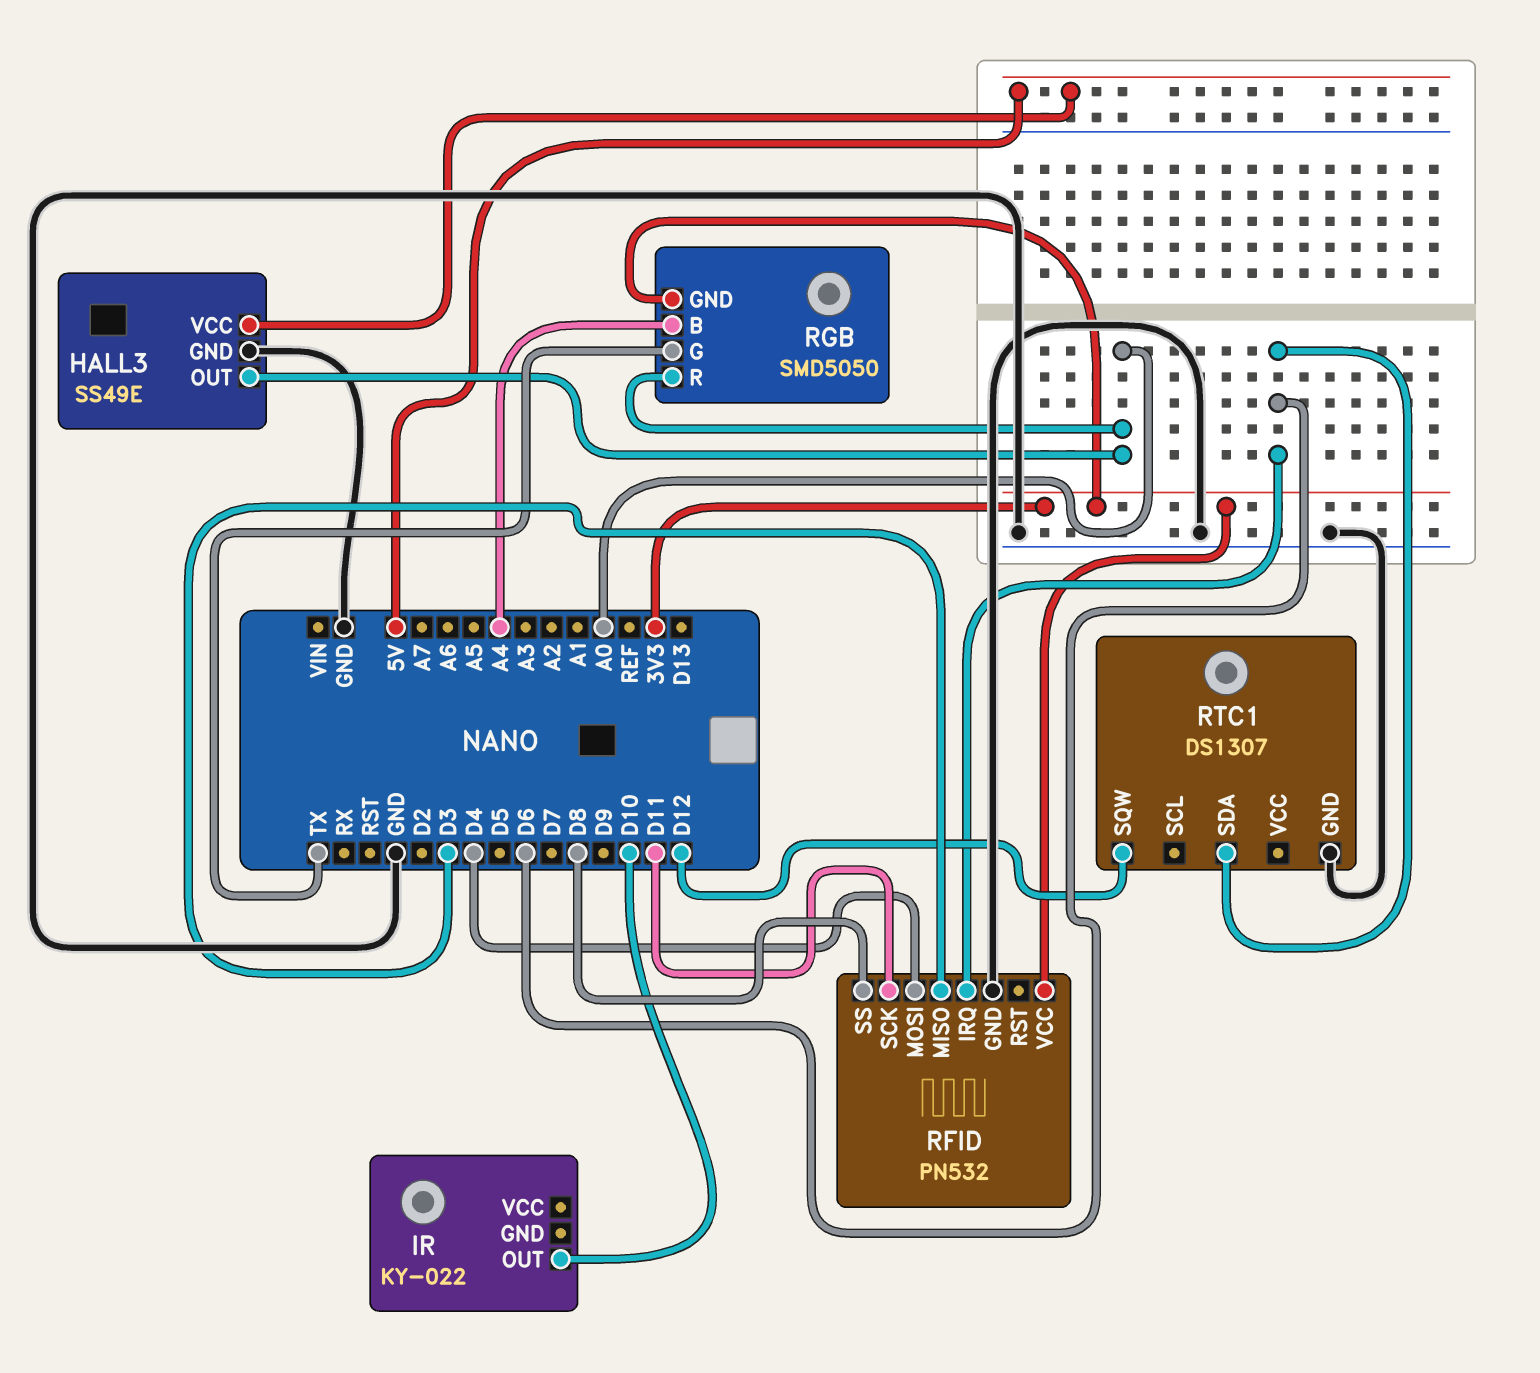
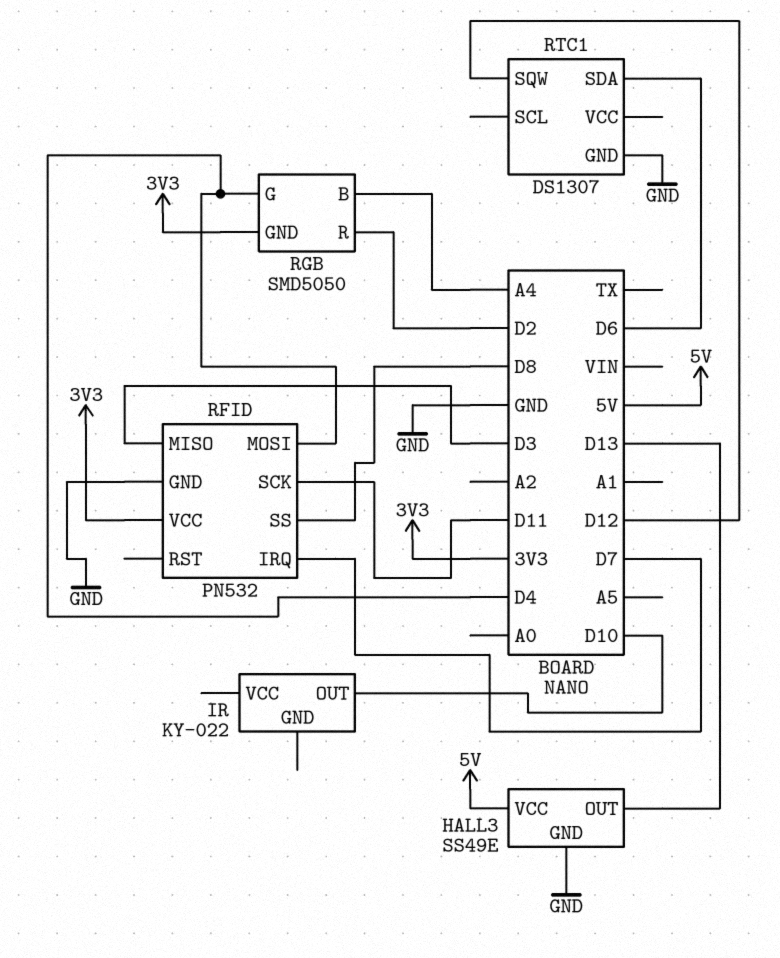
HALL3 pin OUT: A0 -> D13
RFID pin IRQ: D6 -> D7
RGB pin G: TX -> D4
RGB pin R: A0 -> D2

